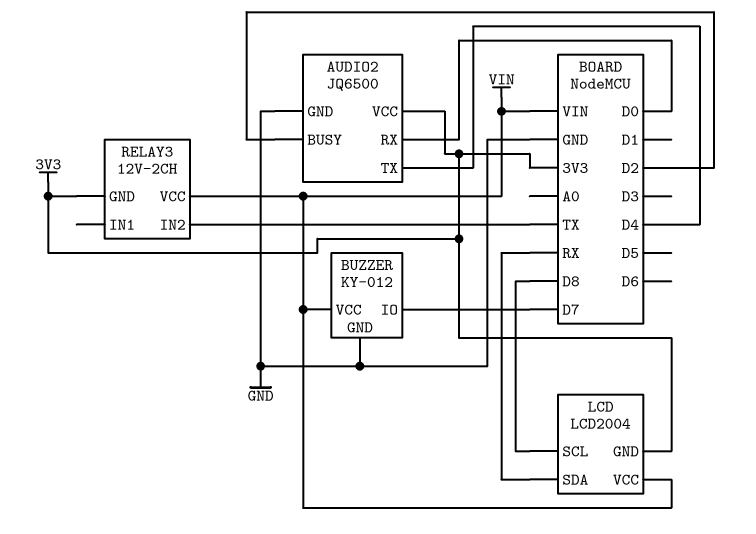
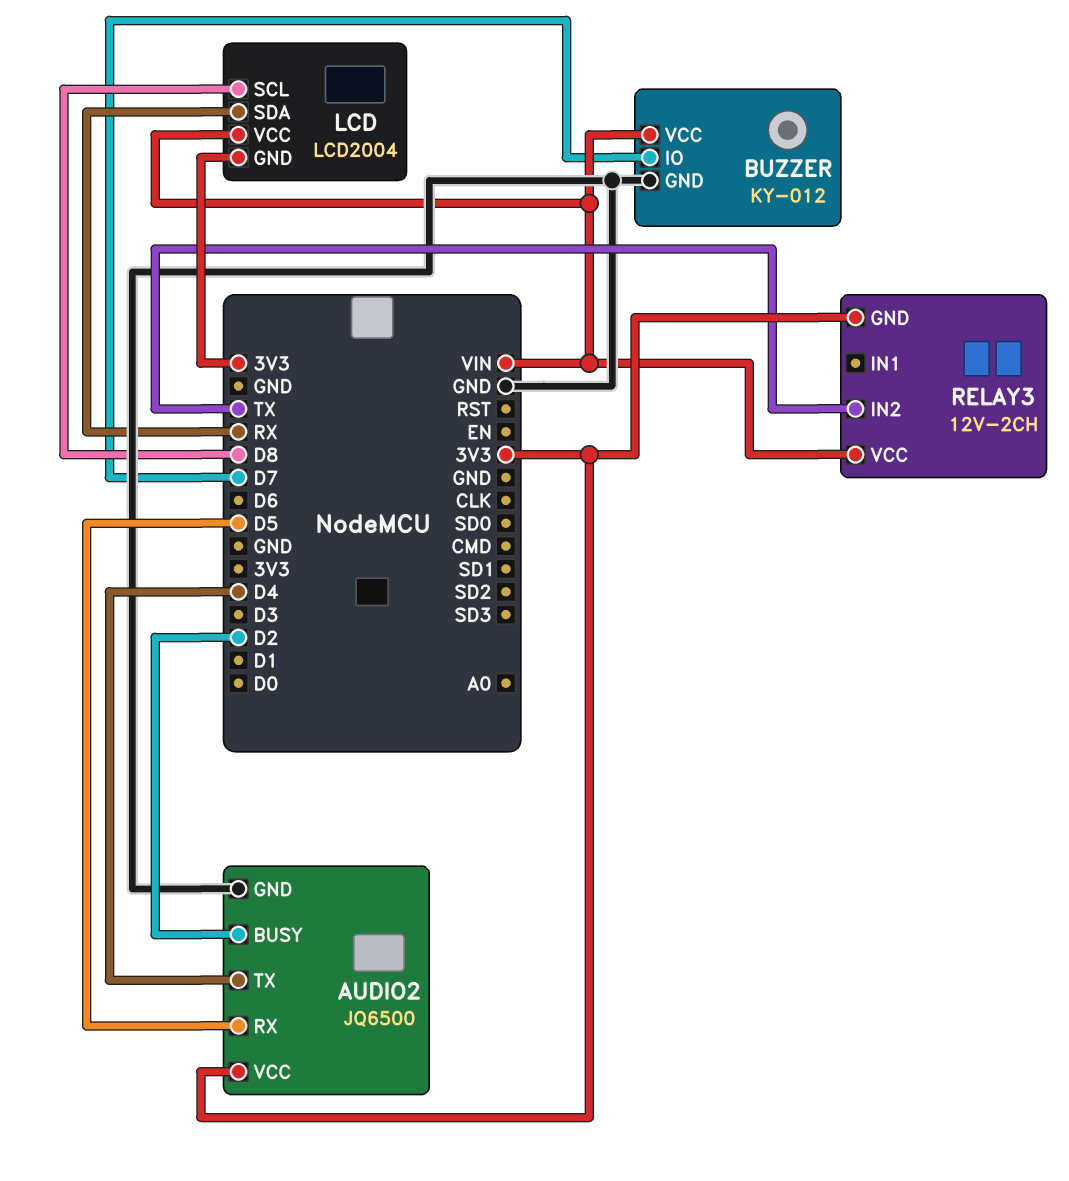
AUDIO2 pin RX: D0 -> D5

